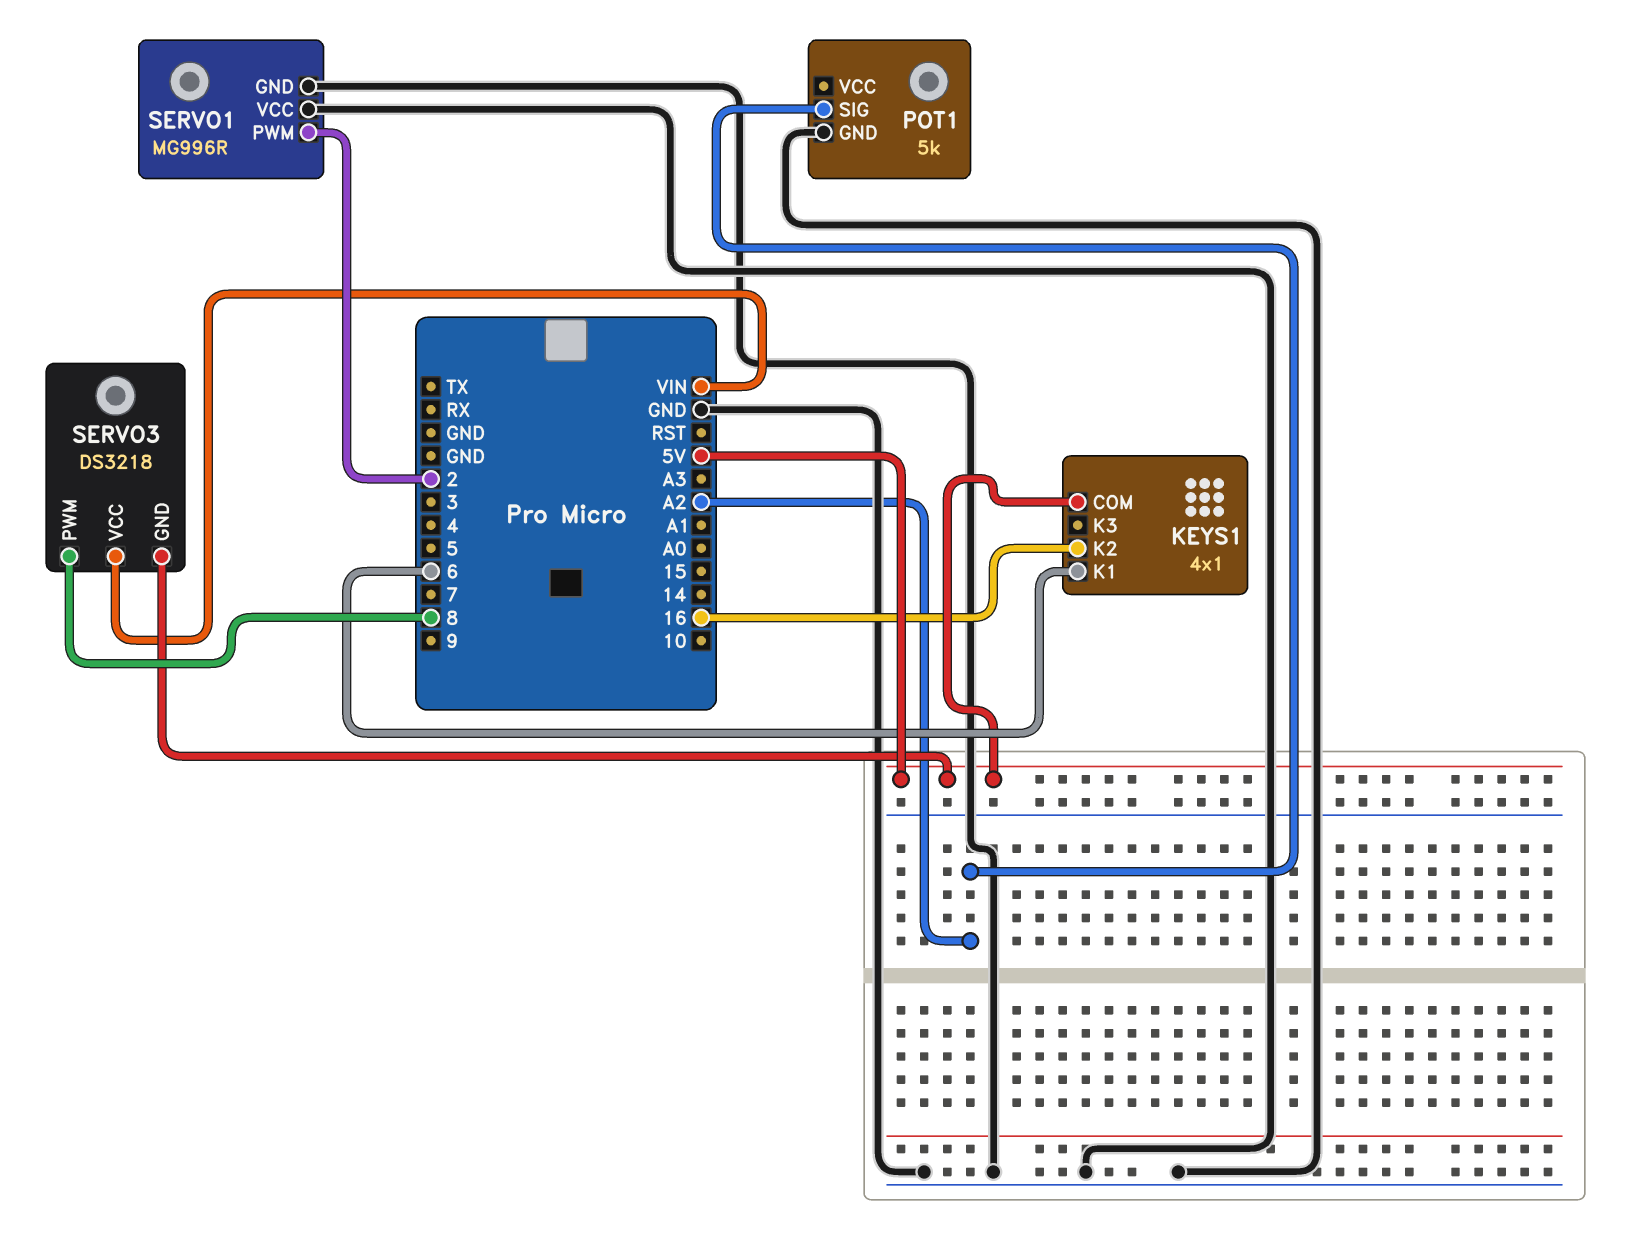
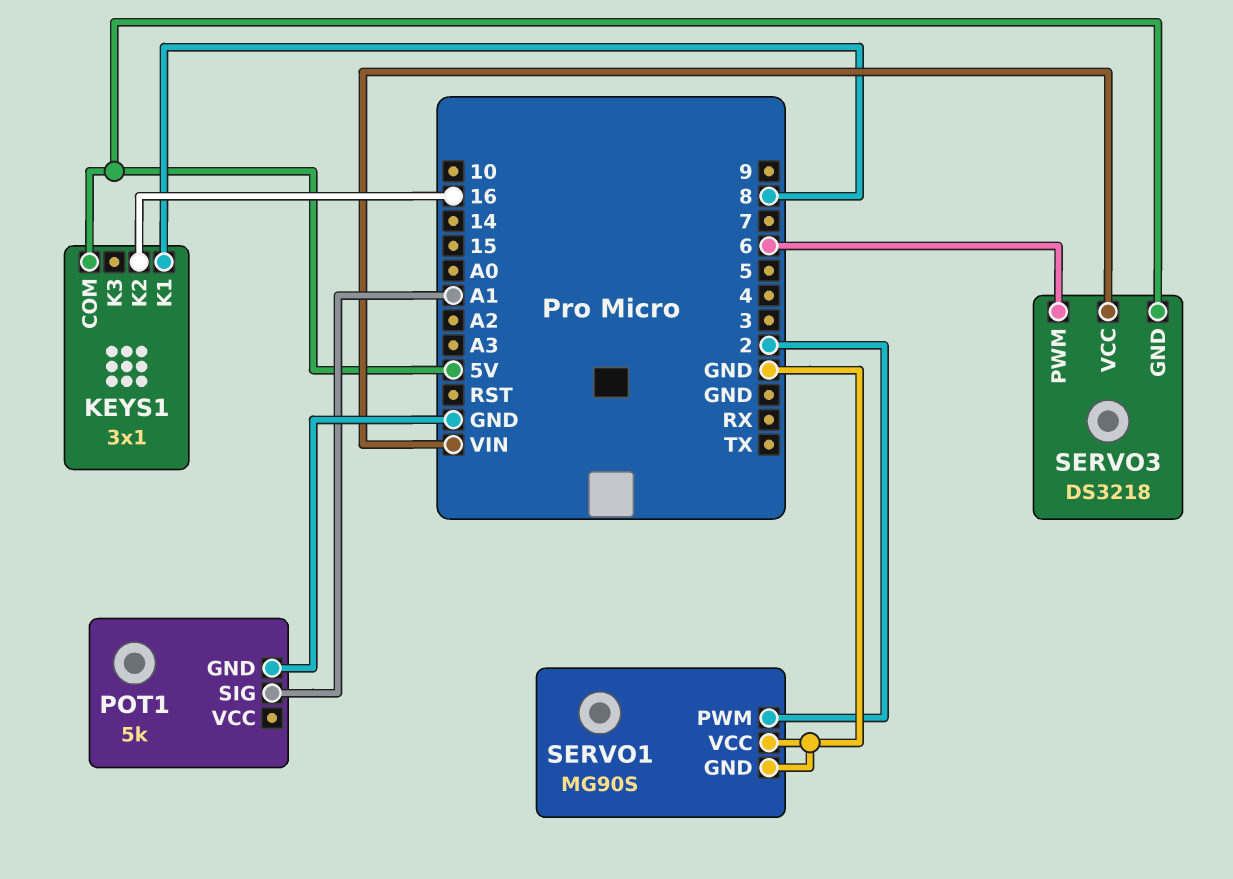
KEYS1: 4x1 -> 3x1
KEYS1 pin K1: 6 -> 8
POT1 pin SIG: A2 -> A1
SERVO1: MG996R -> MG90S
SERVO3 pin PWM: 8 -> 6

